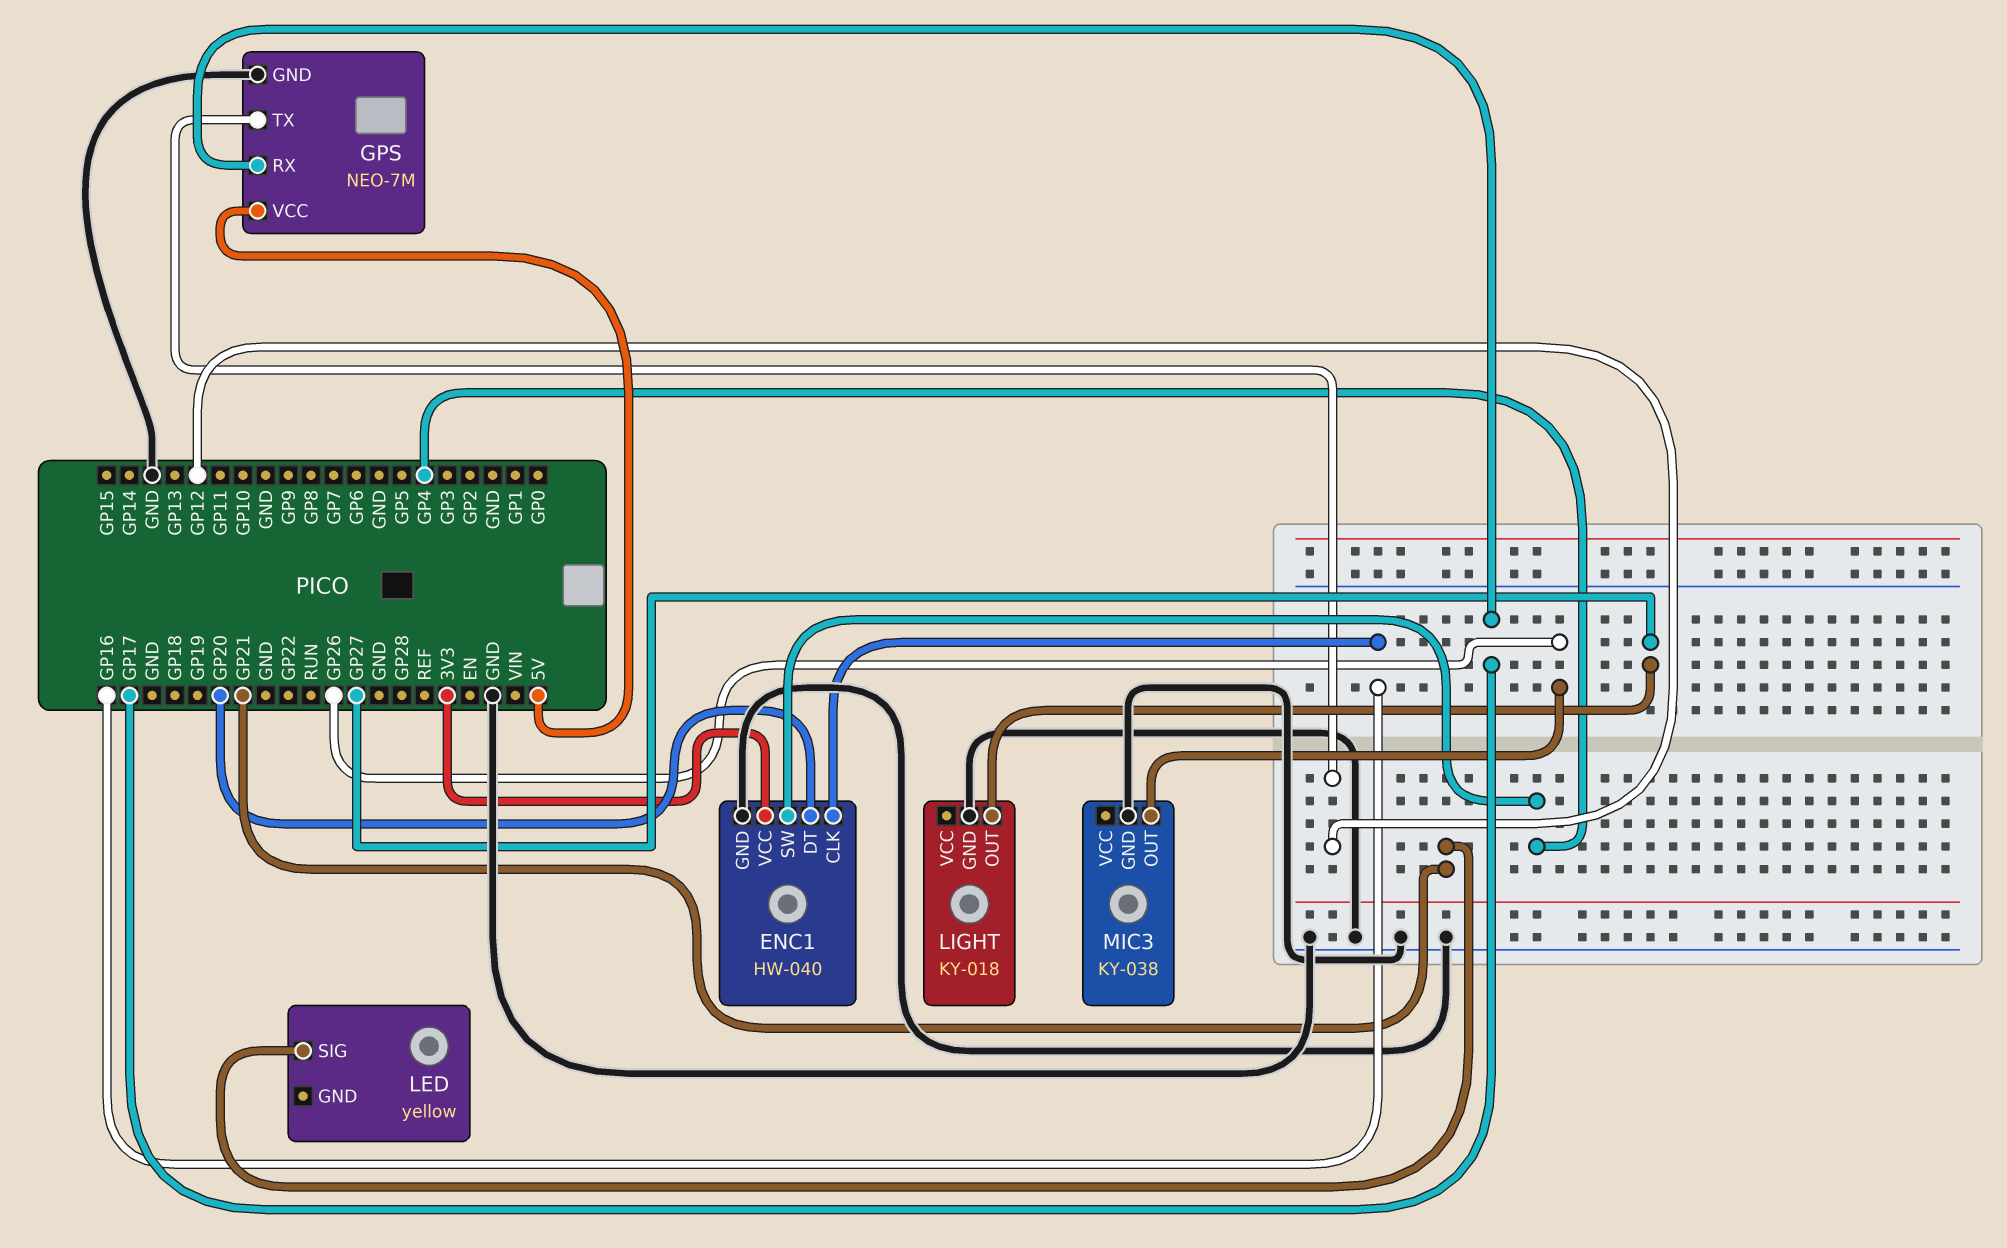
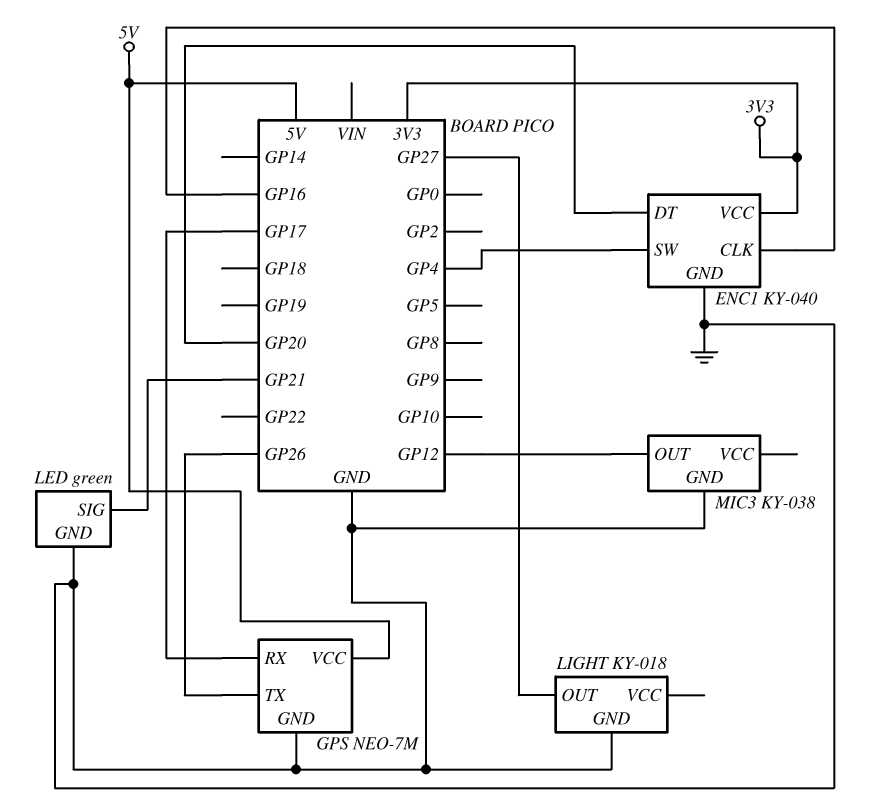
ENC1: HW-040 -> KY-040
GPS pin TX: GP12 -> GP26
LED: yellow -> green
LED pin GND: none -> GND
MIC3 pin OUT: GP26 -> GP12

